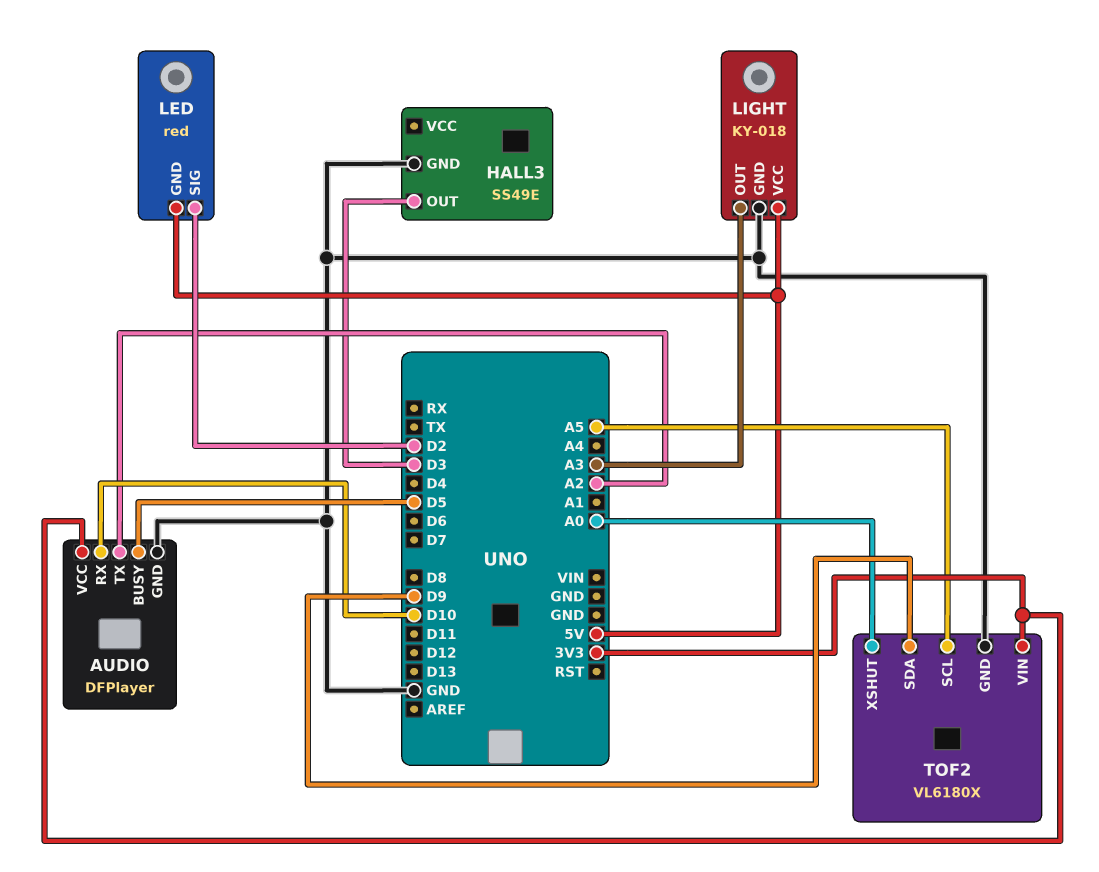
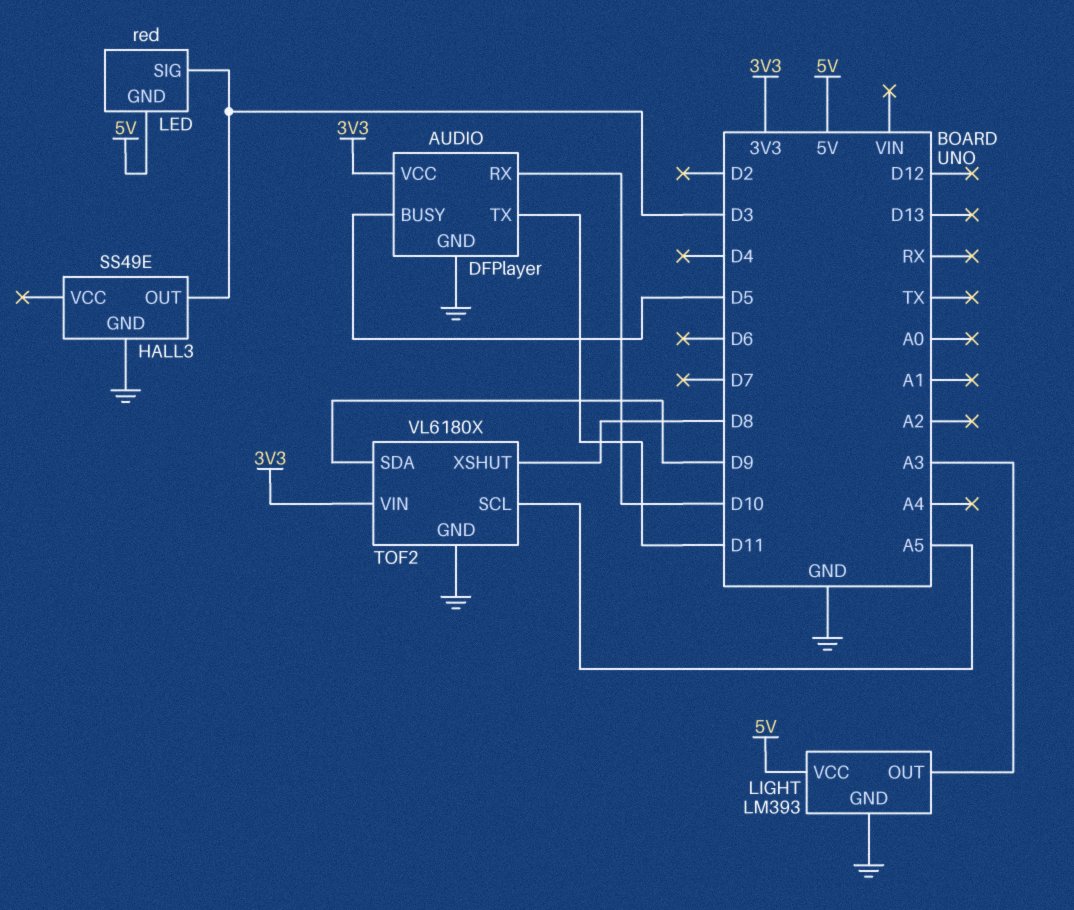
AUDIO pin TX: A2 -> D11
LED pin SIG: D2 -> D3
LIGHT: KY-018 -> LM393
TOF2 pin XSHUT: A0 -> D8

